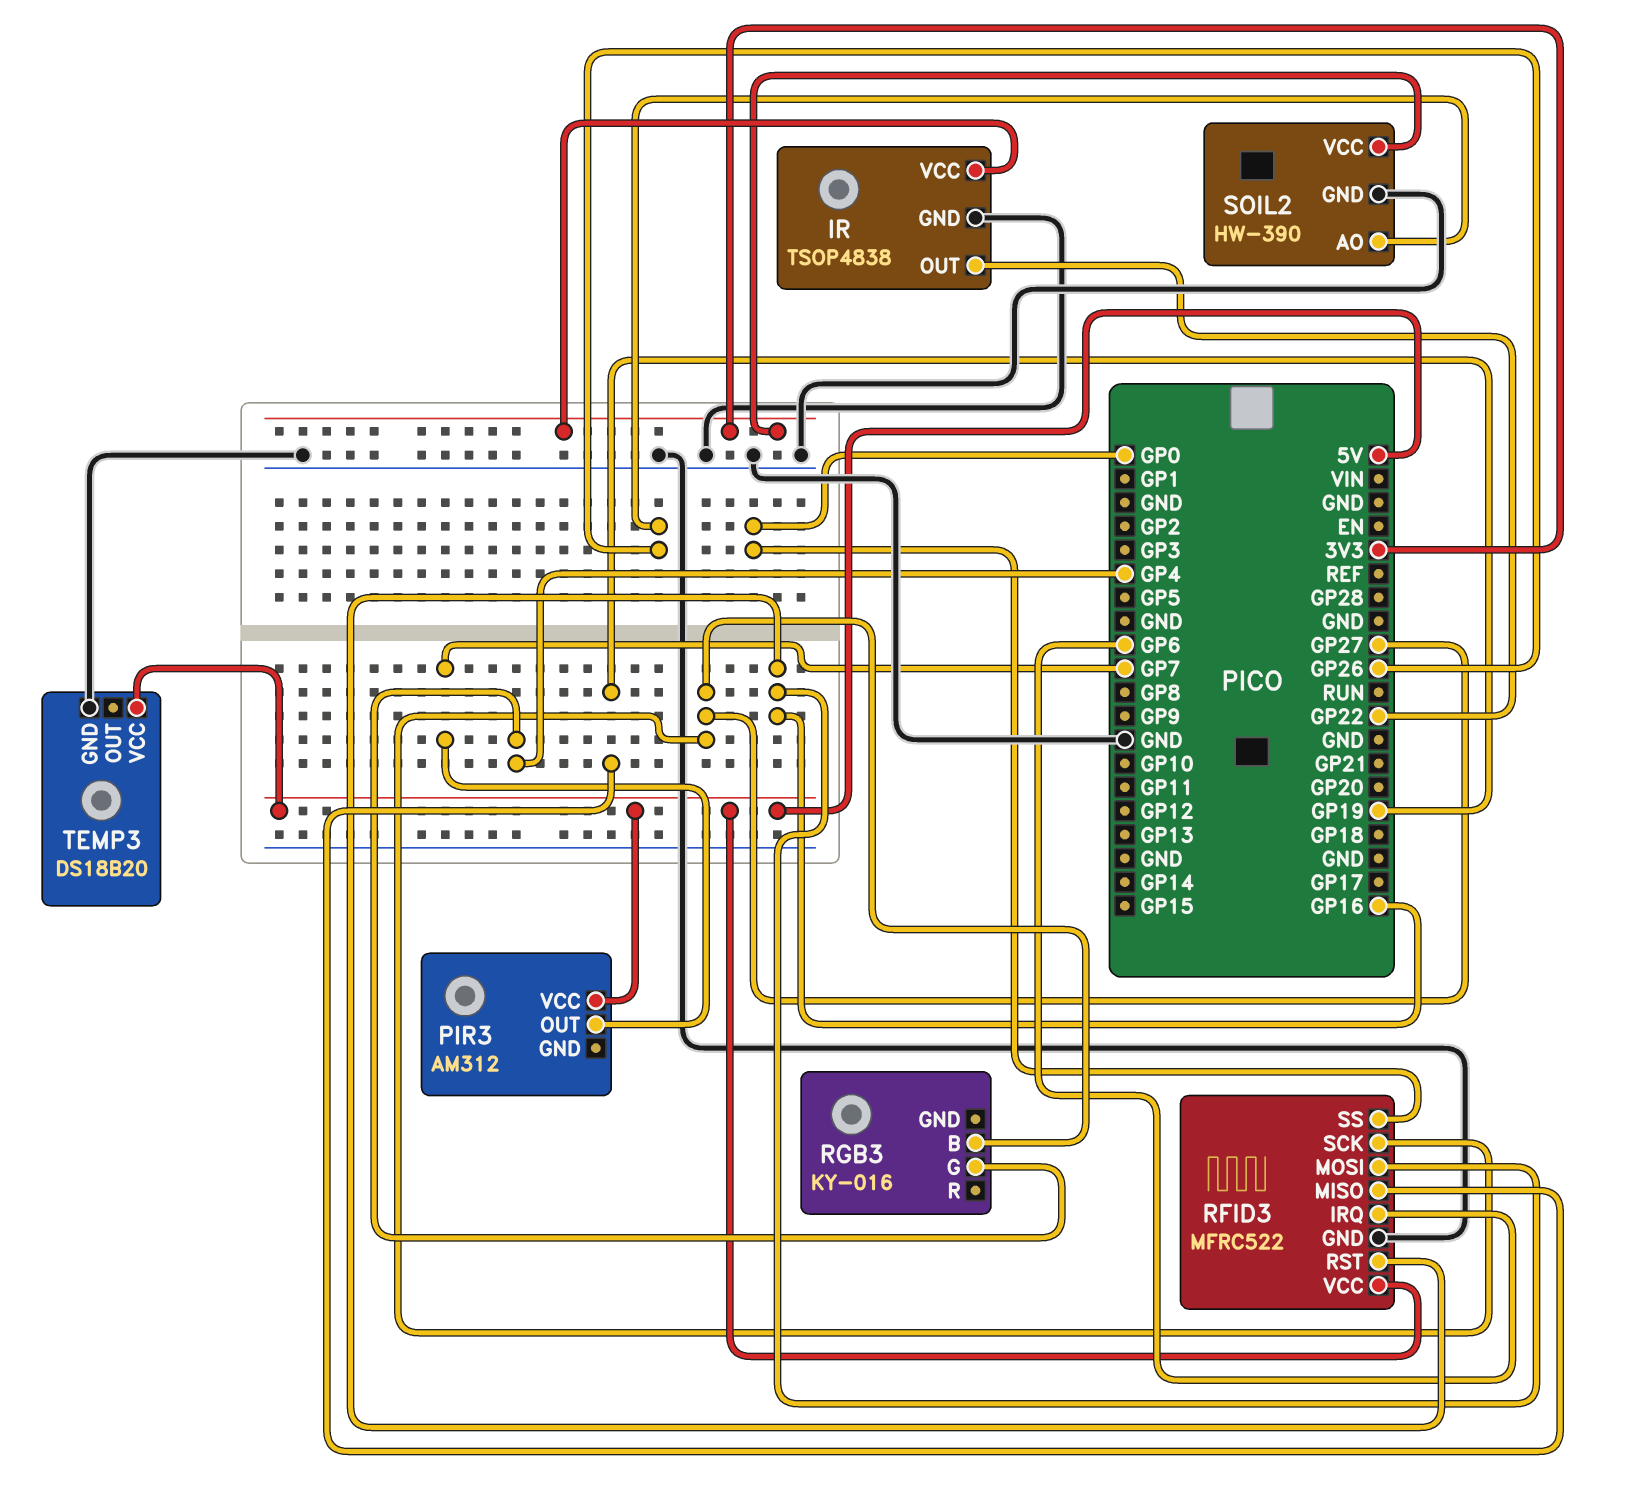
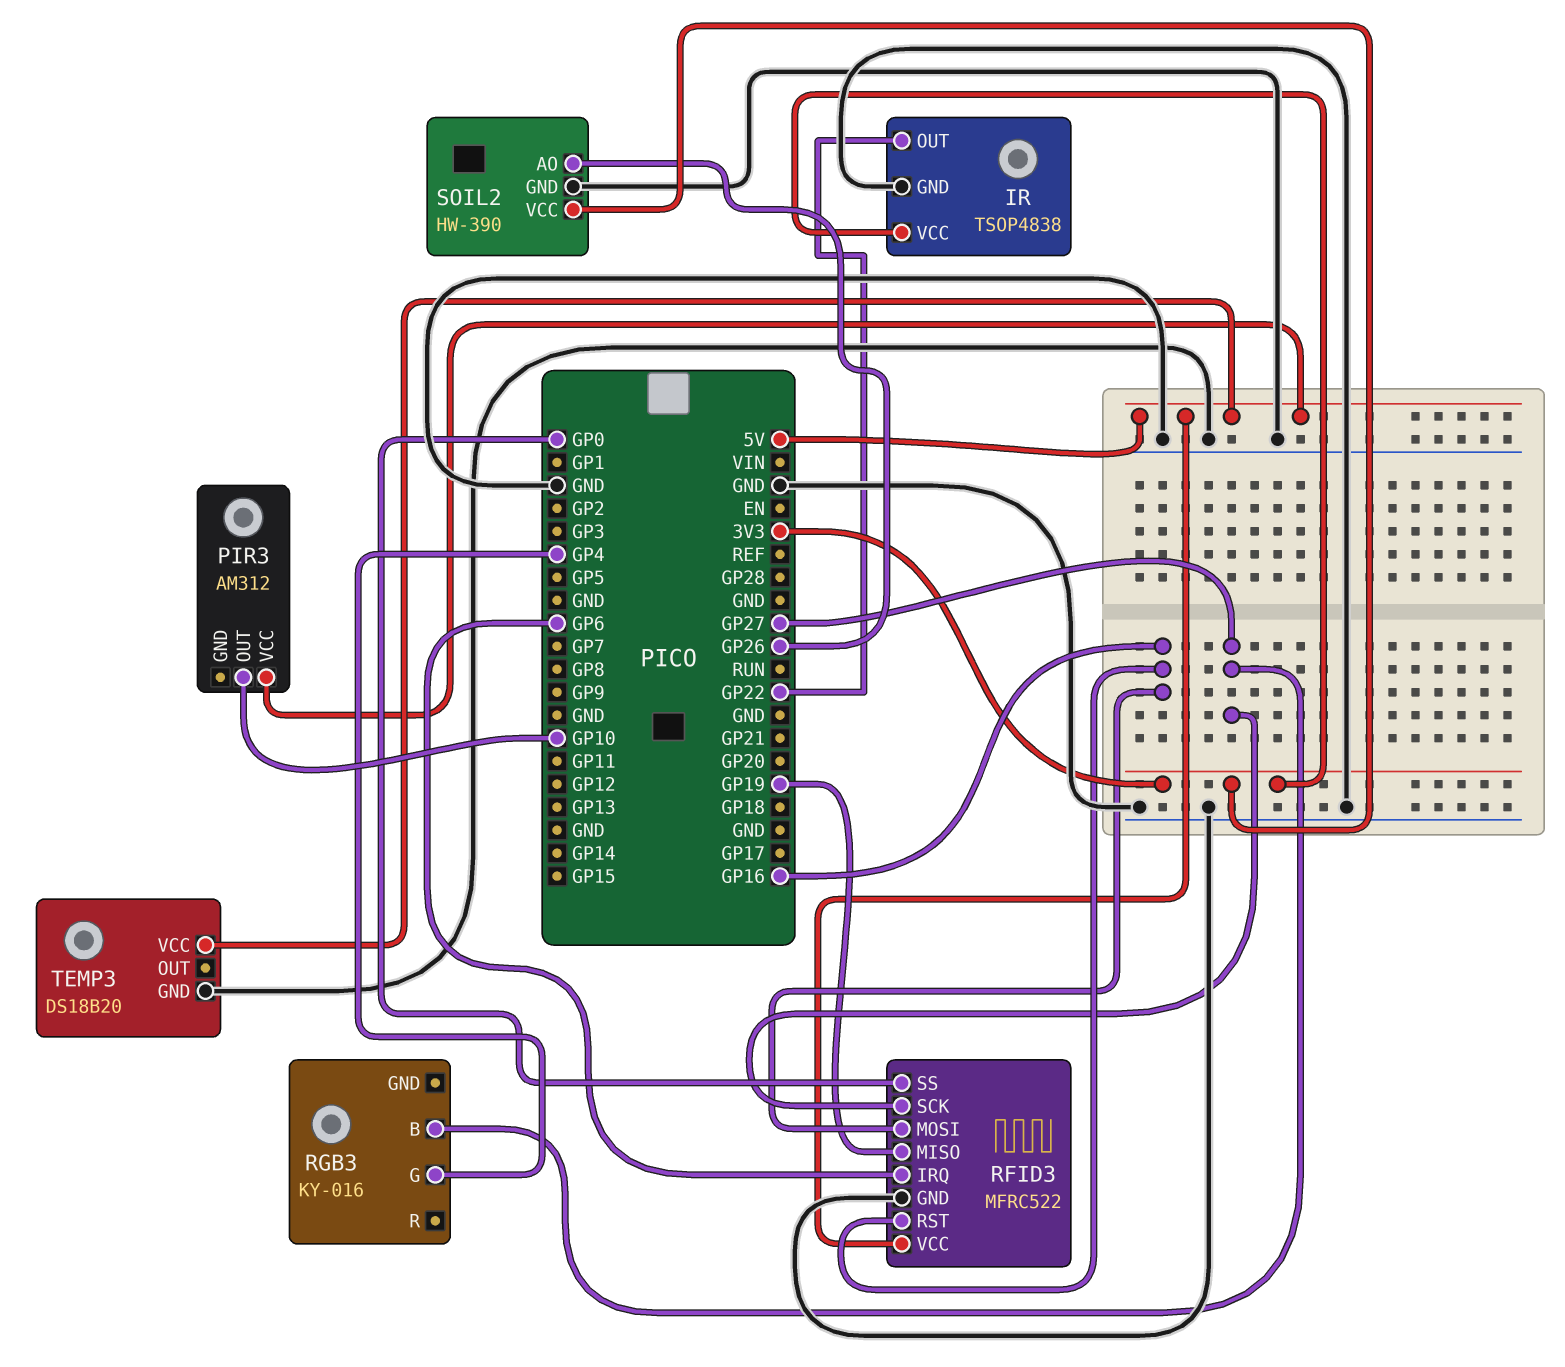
PIR3 pin OUT: GP7 -> GP10

